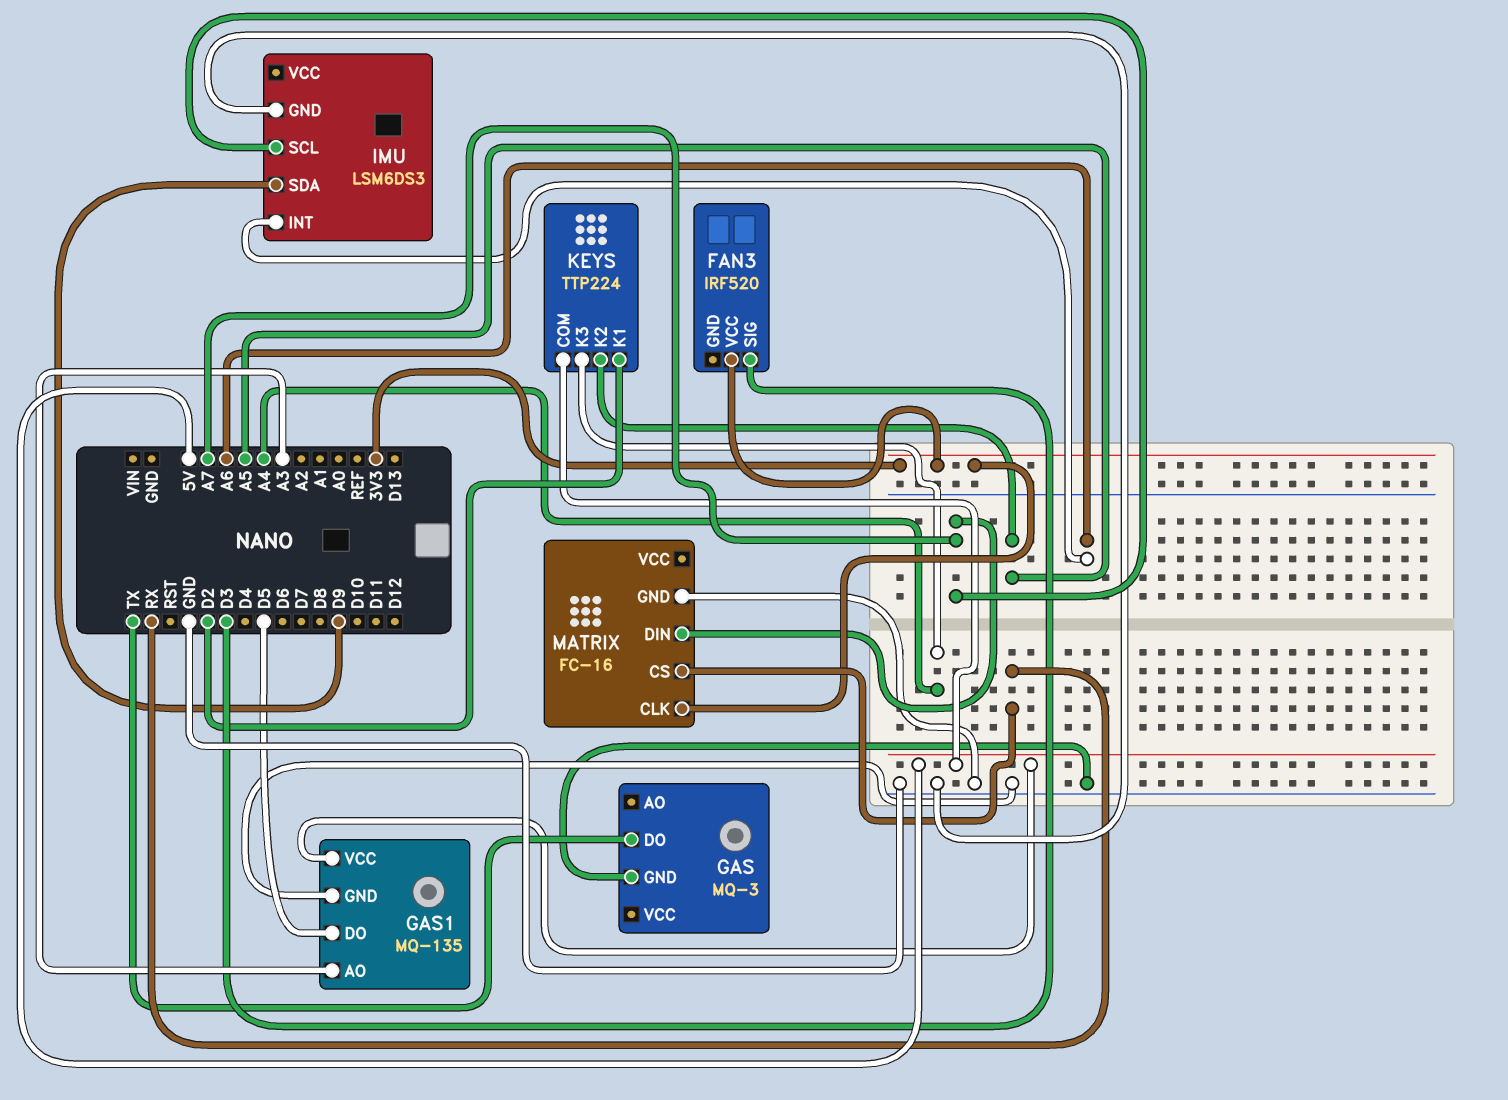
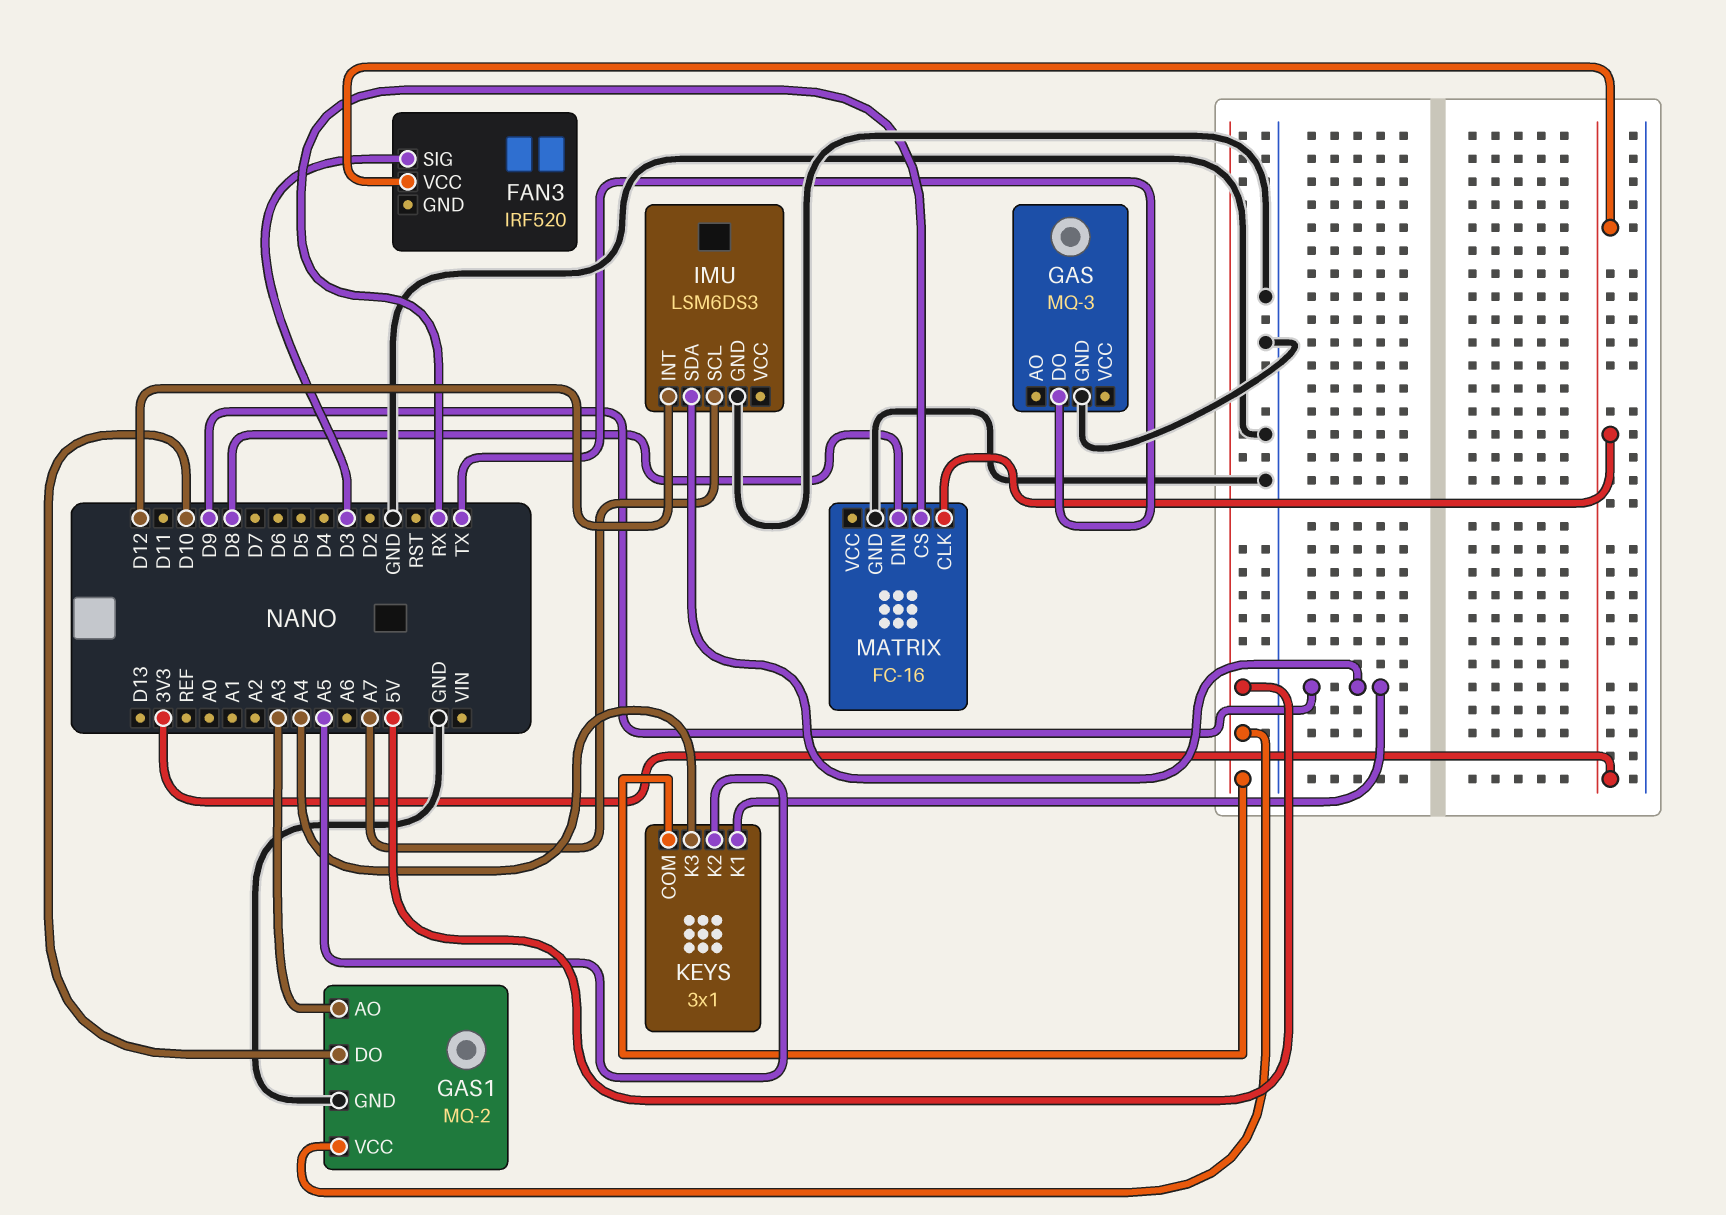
GAS1: MQ-135 -> MQ-2
GAS1 pin DO: D5 -> D10
IMU pin INT: A6 -> D12
KEYS: TTP224 -> 3x1
KEYS pin K1: D2 -> D9
MATRIX pin DIN: A7 -> D8

